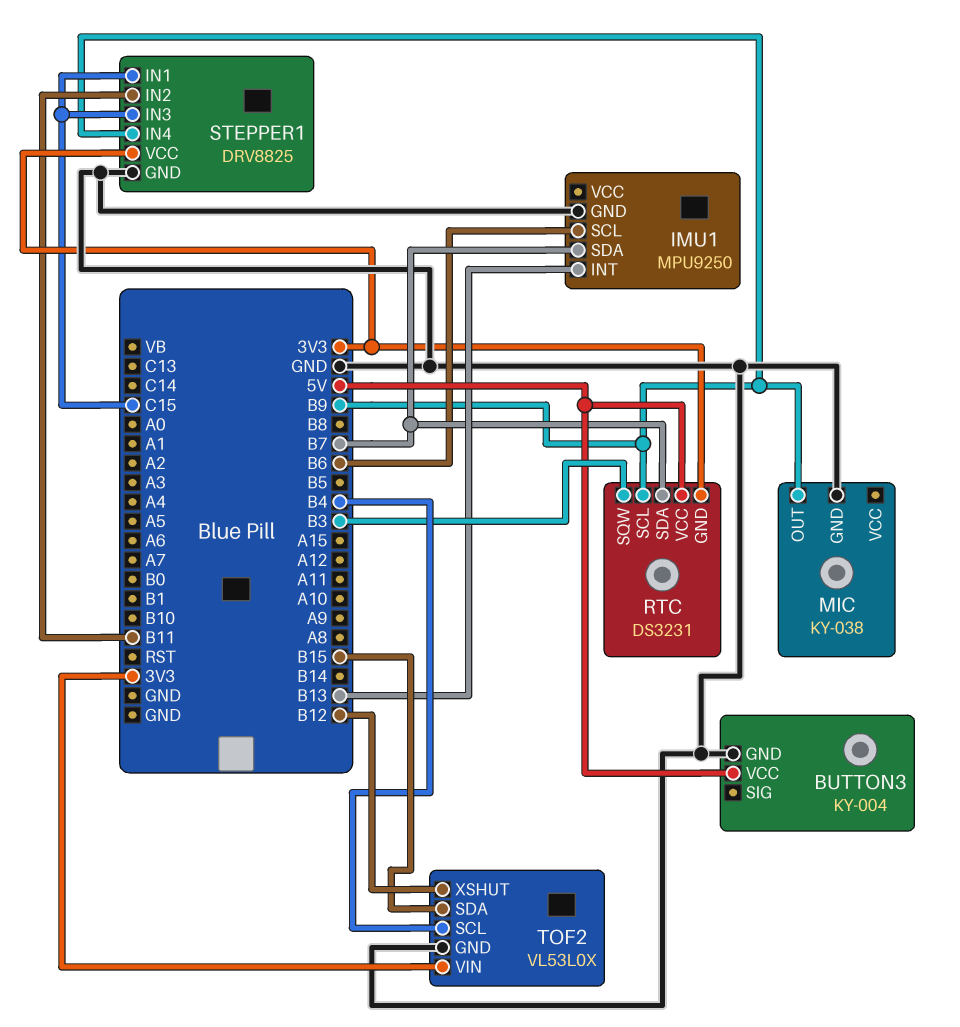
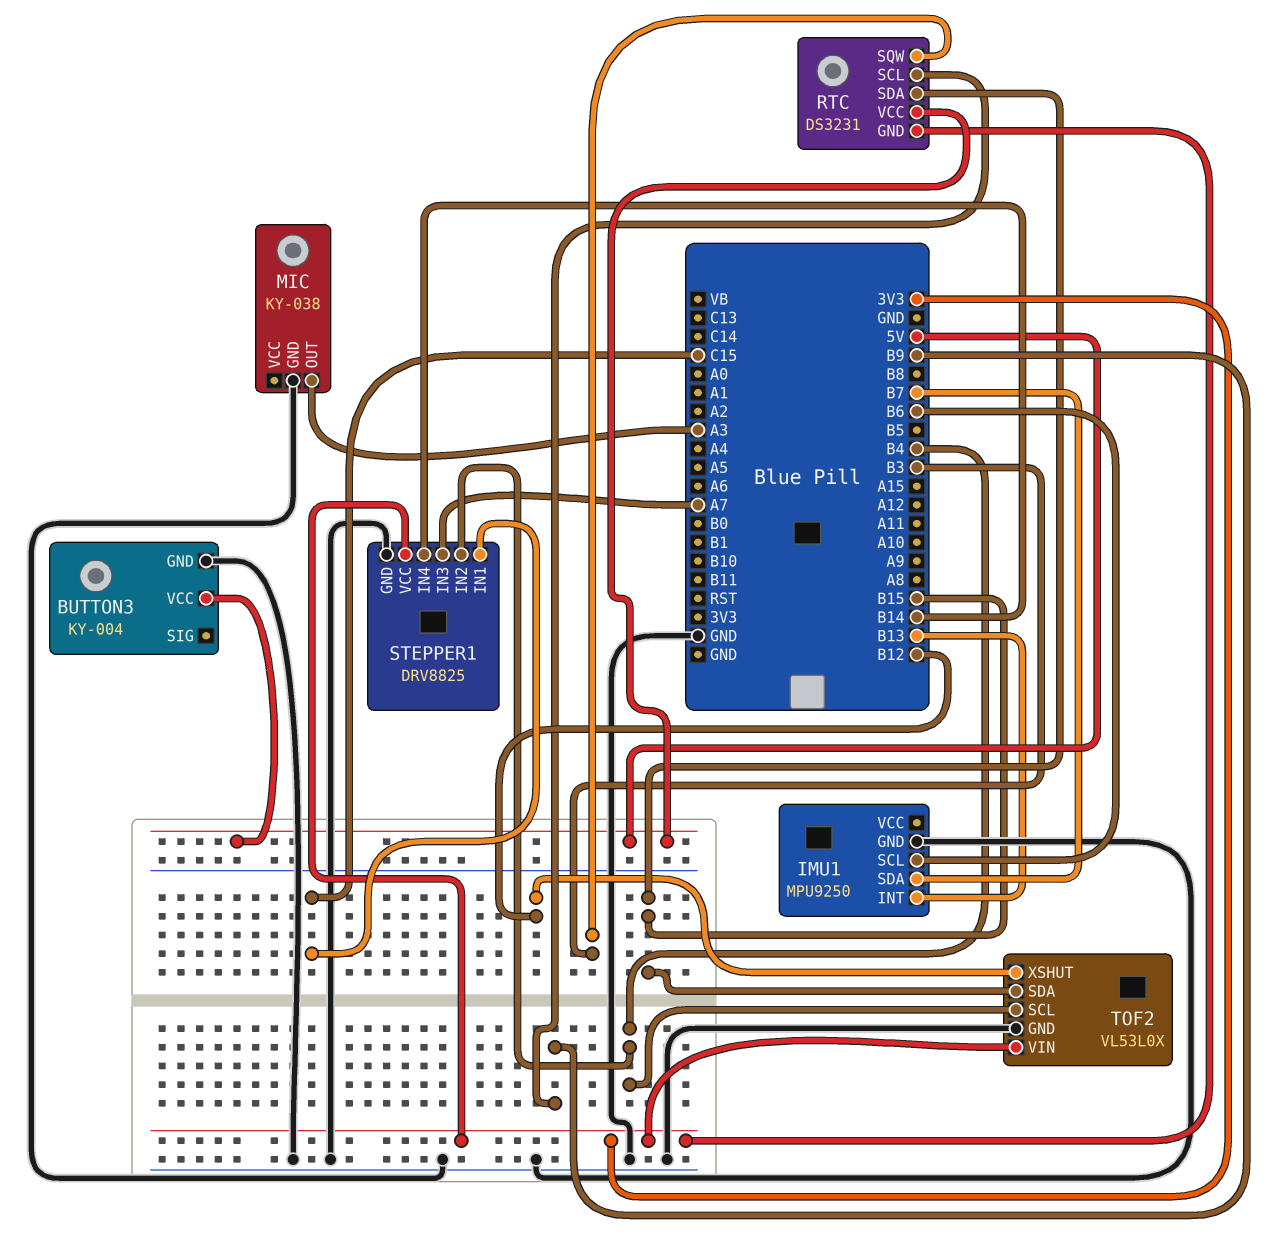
MIC pin OUT: B9 -> A3
RTC pin SDA: B7 -> B15
STEPPER1 pin IN2: B11 -> B4
STEPPER1 pin IN3: C15 -> A7
STEPPER1 pin IN4: B9 -> B14

